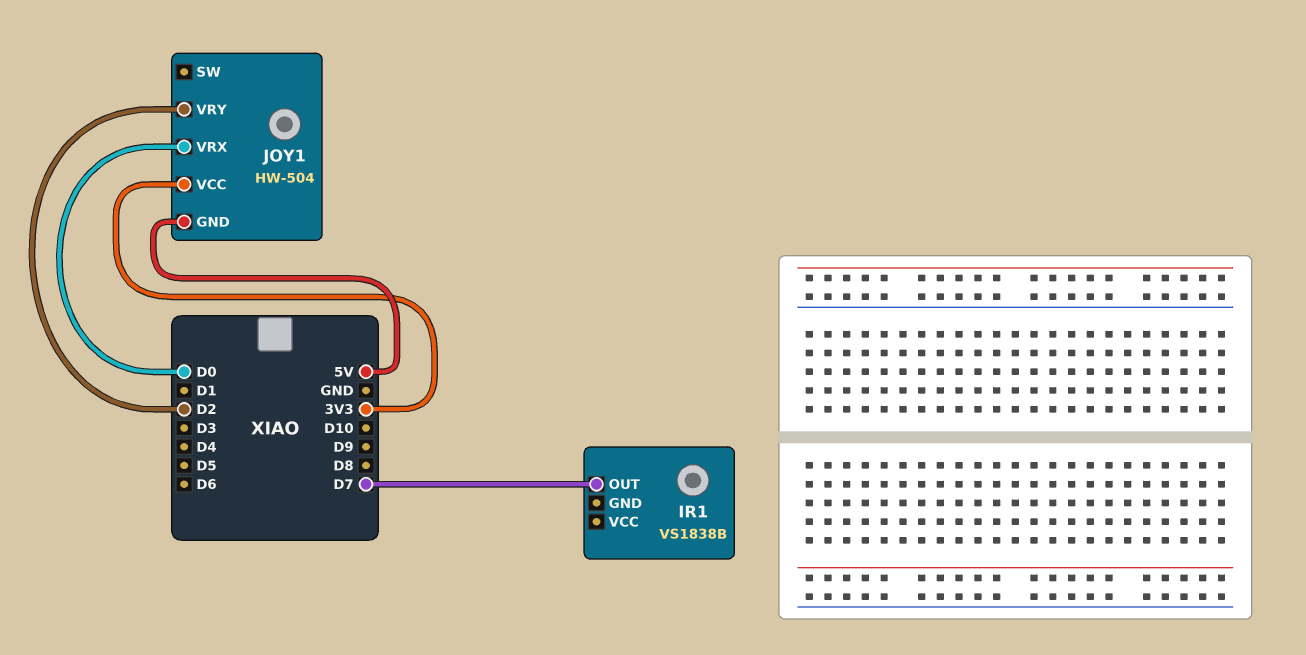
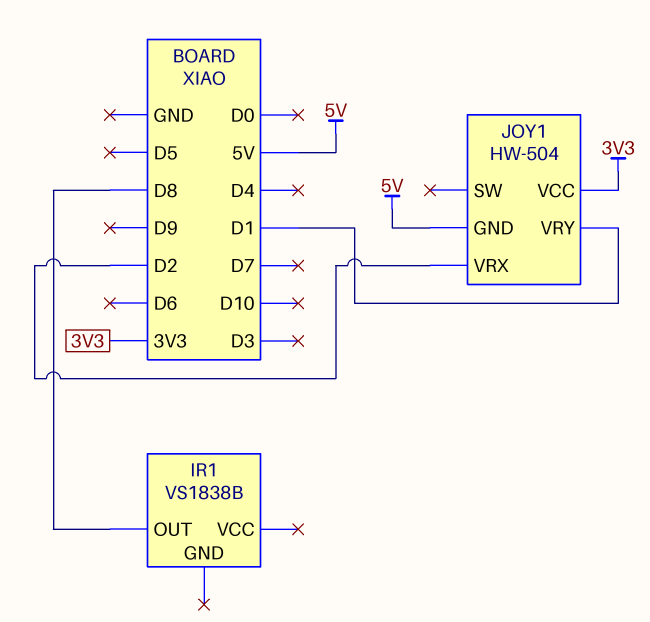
IR1 pin OUT: D7 -> D8
JOY1 pin VRX: D0 -> D2
JOY1 pin VRY: D2 -> D1

